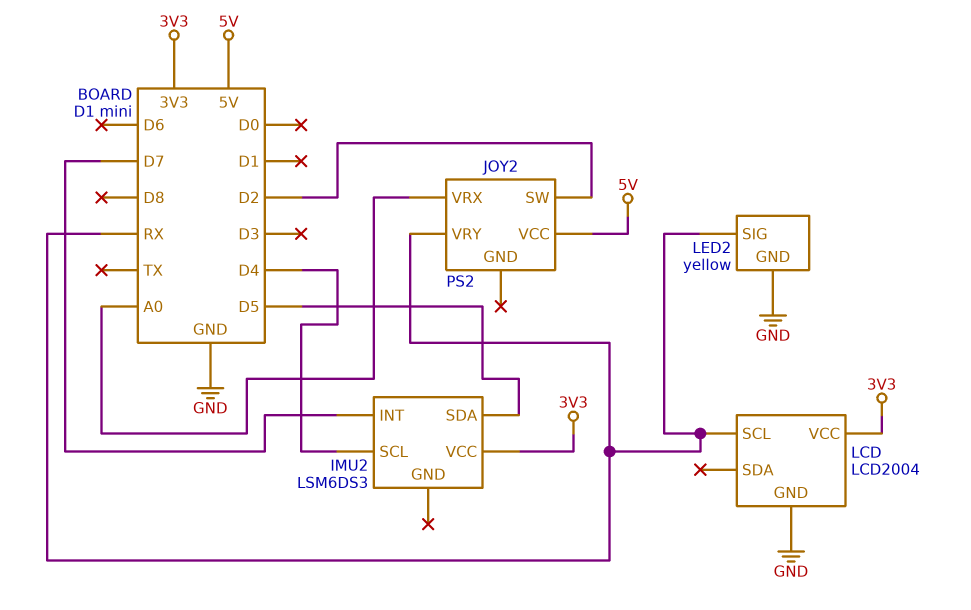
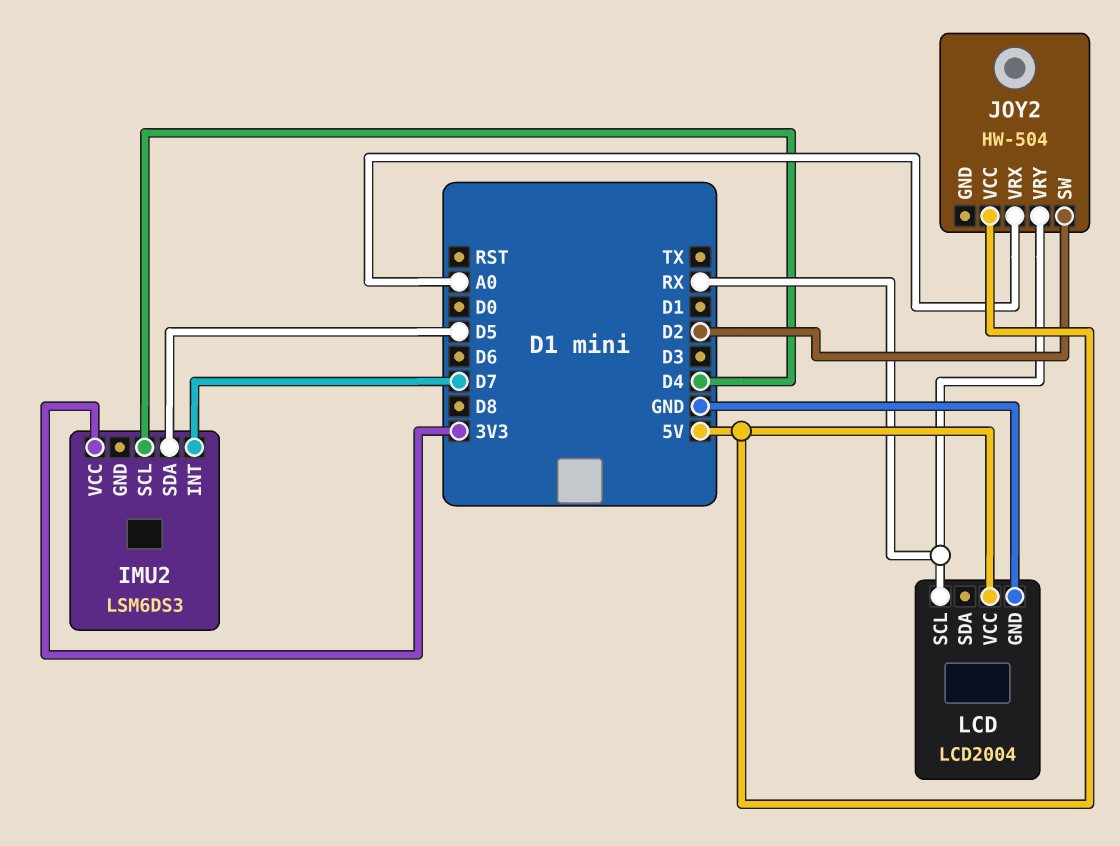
JOY2: PS2 -> HW-504
LCD pin VCC: 3V3 -> 5V
LED2: yellow -> none
LED2 pin GND: GND -> none
LED2 pin SIG: RX -> none

